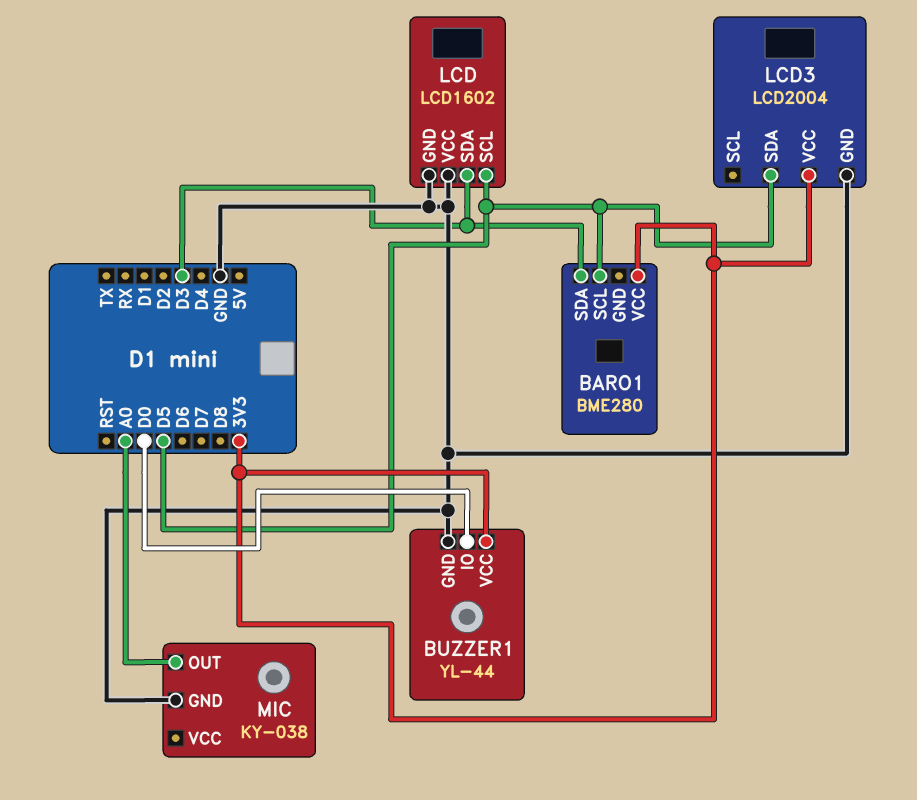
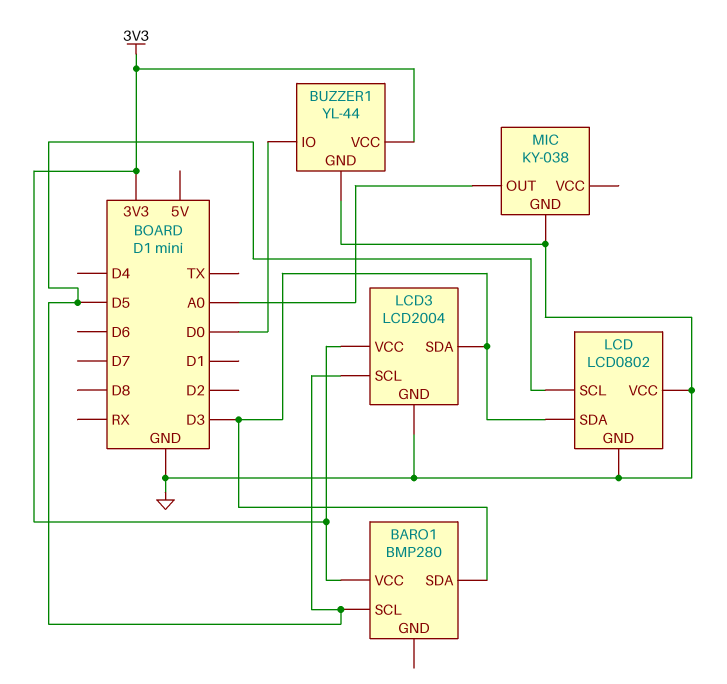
BARO1: BME280 -> BMP280
LCD: LCD1602 -> LCD0802
LCD3 pin SCL: none -> D5
LCD3 pin SDA: D5 -> D3

